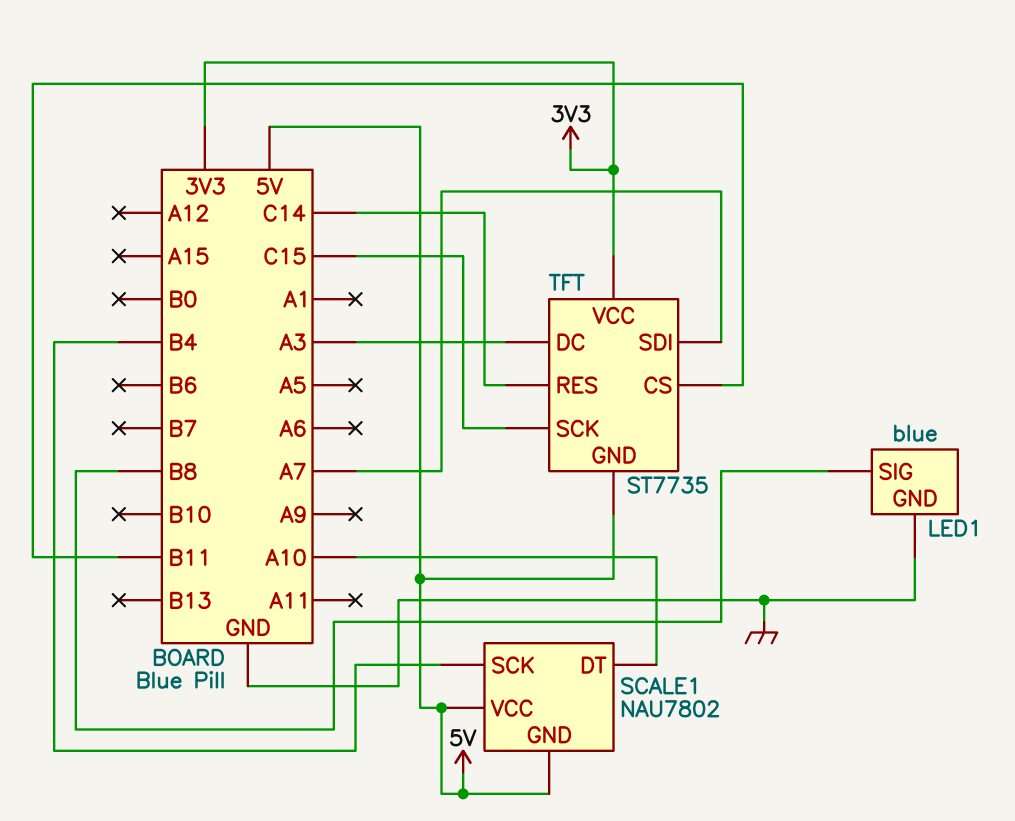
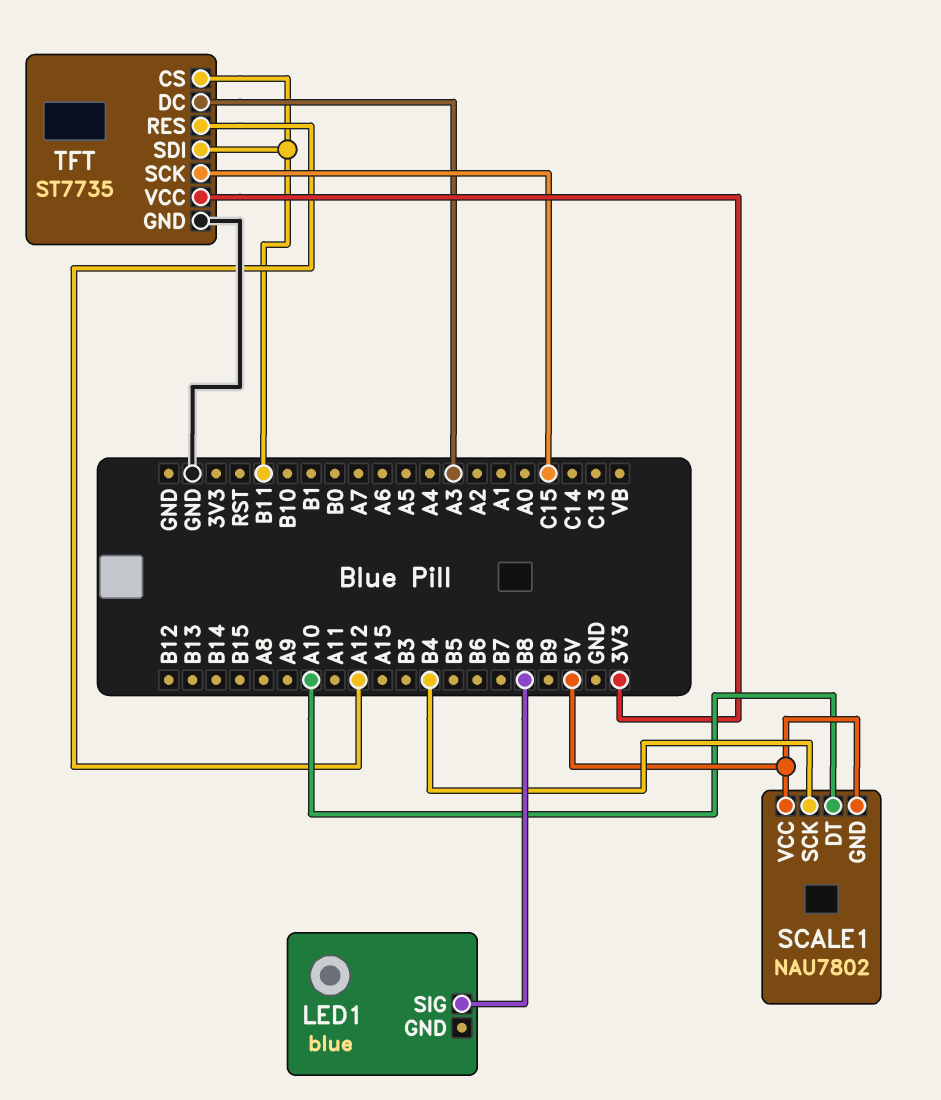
LED1 pin GND: GND -> none
TFT pin GND: 5V -> GND
TFT pin RES: C14 -> A12
TFT pin SDI: A7 -> B11

